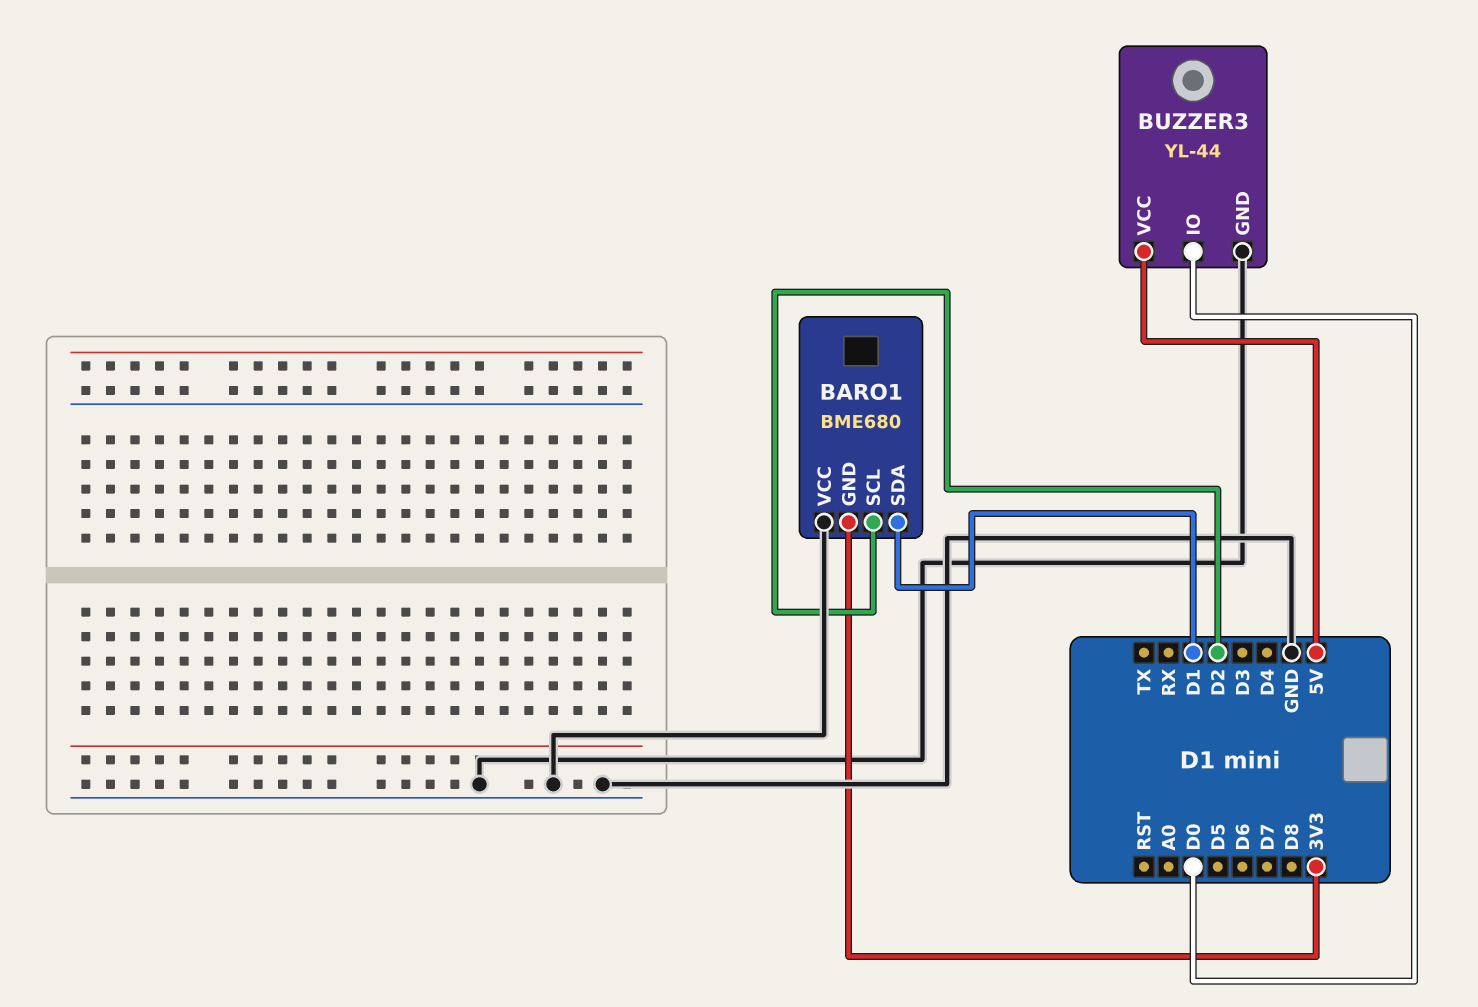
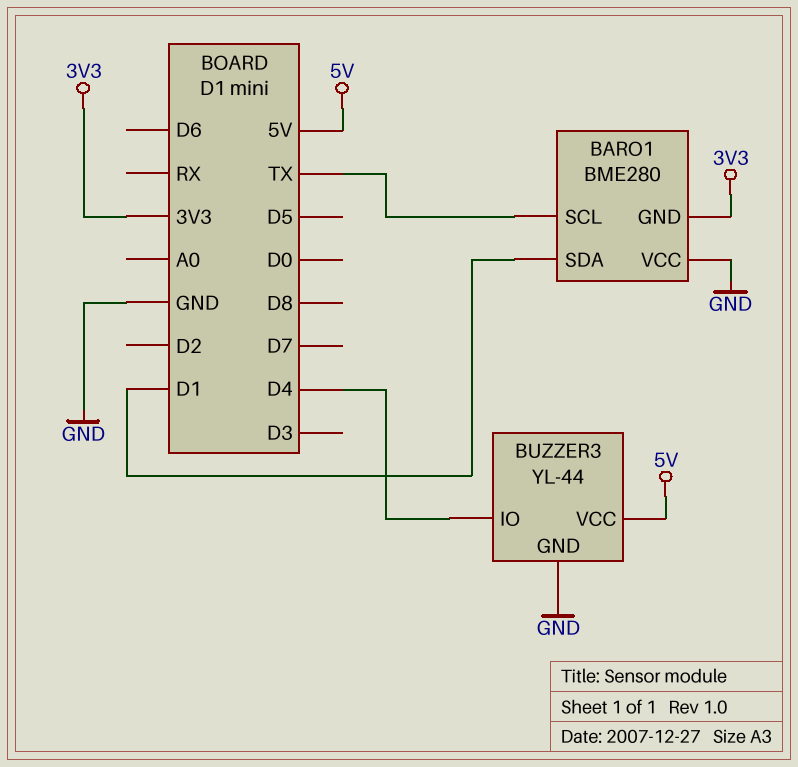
BARO1: BME680 -> BME280
BARO1 pin SCL: D2 -> TX
BUZZER3 pin IO: D0 -> D4

